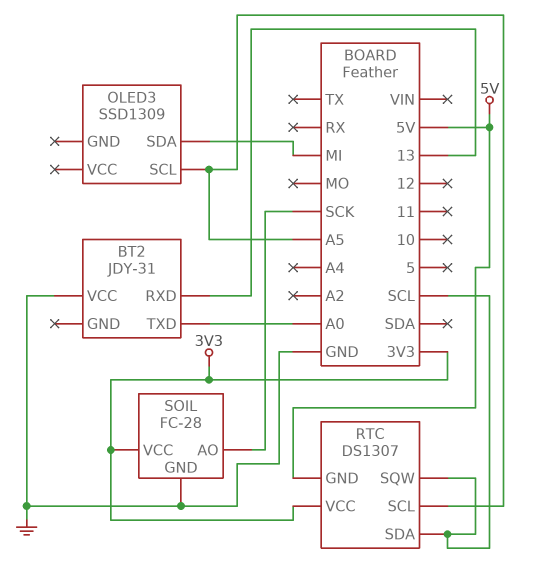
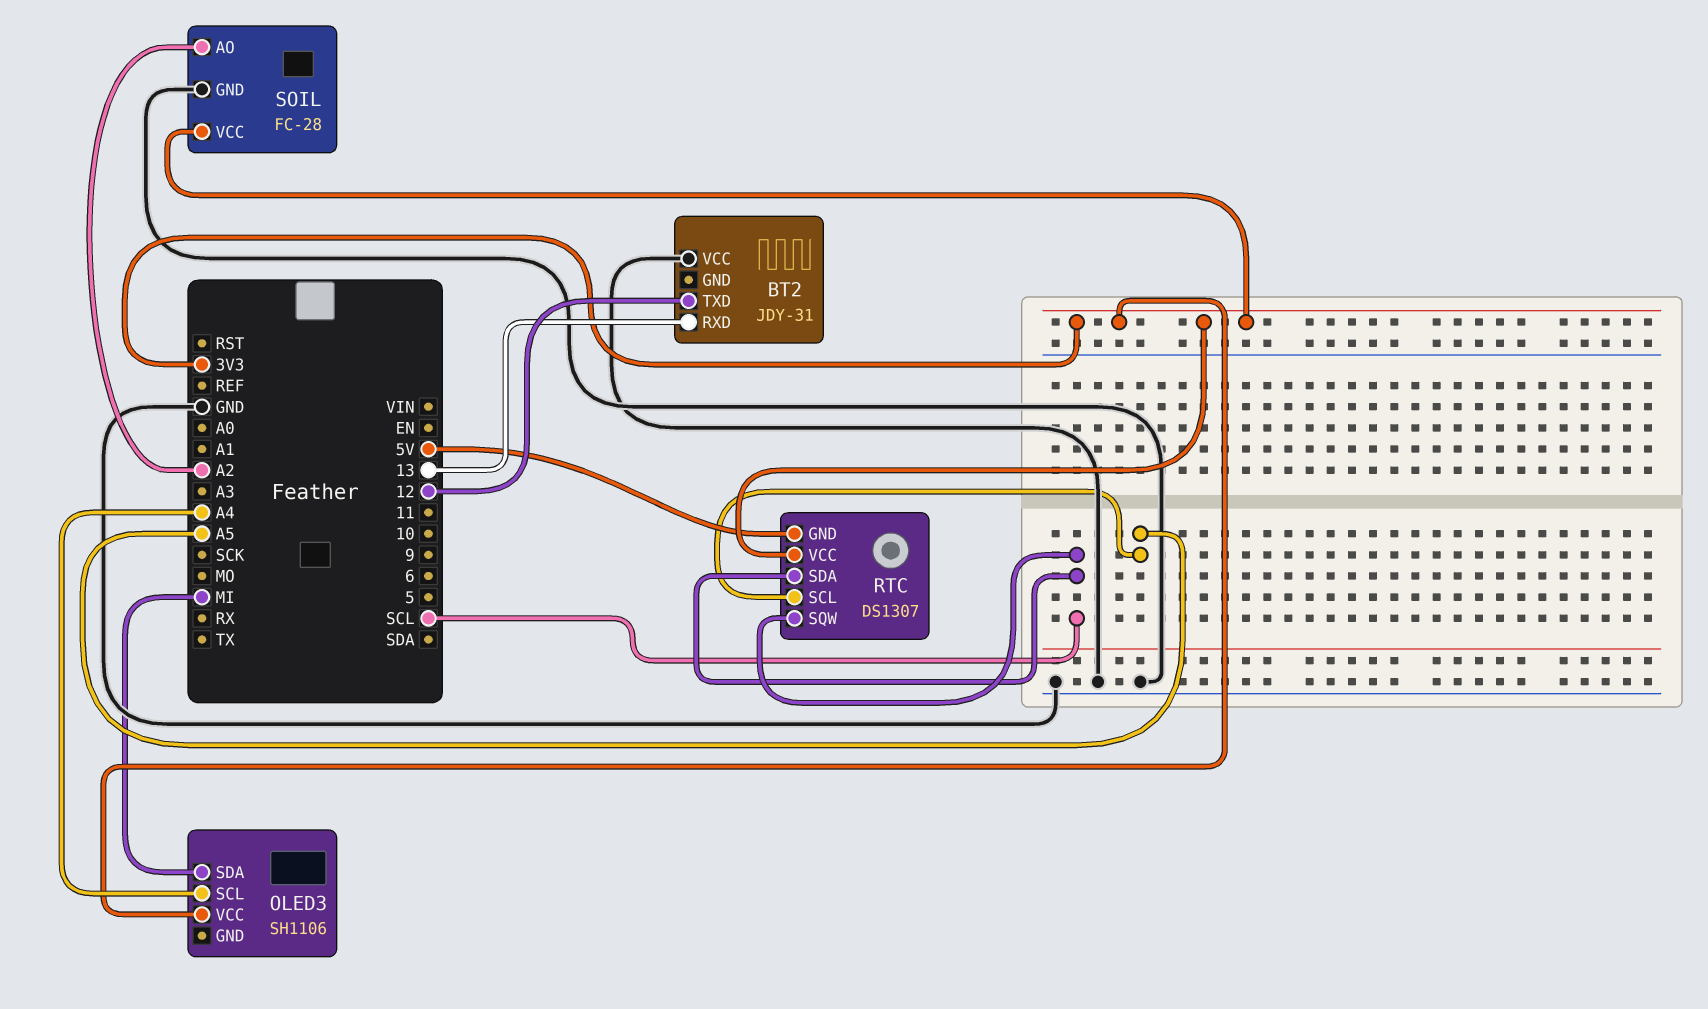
BT2 pin TXD: A0 -> 12
OLED3: SSD1309 -> SH1106
OLED3 pin SCL: A5 -> A4
OLED3 pin VCC: none -> 3V3
SOIL pin AO: SCK -> A2

